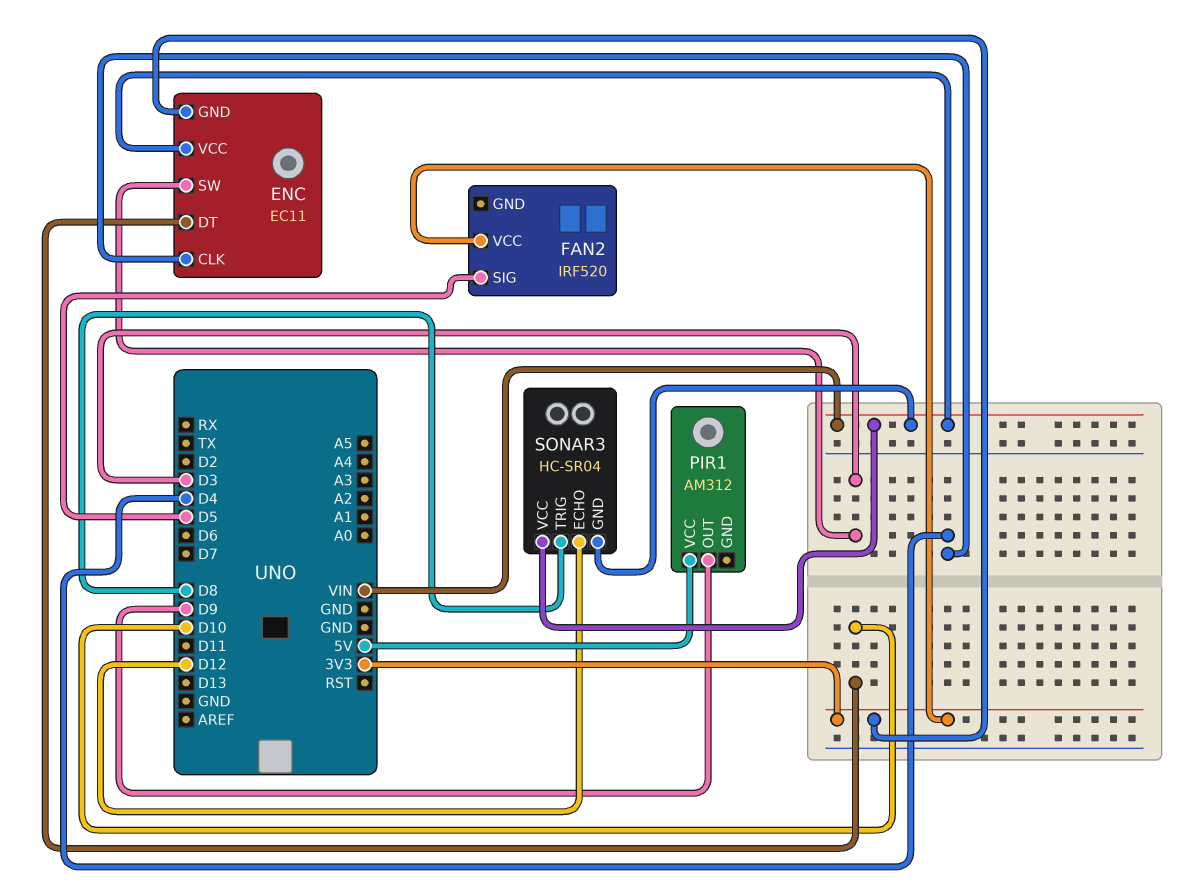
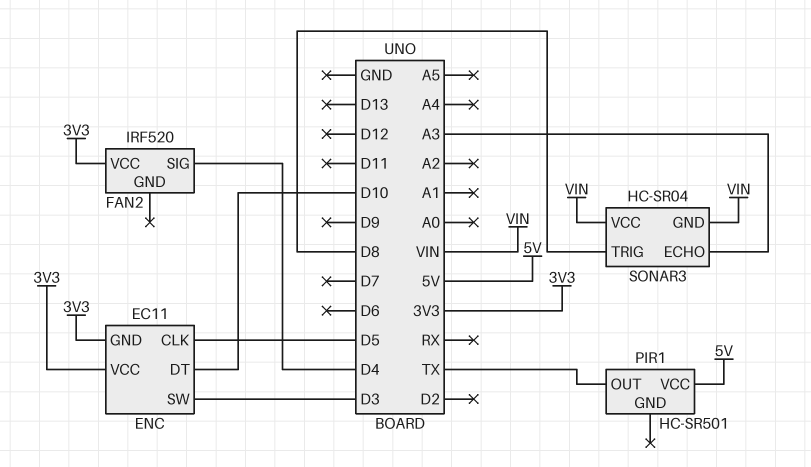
ENC pin CLK: D4 -> D5
ENC pin VCC: VIN -> 3V3
FAN2 pin SIG: D5 -> D4
PIR1: AM312 -> HC-SR501
PIR1 pin OUT: D9 -> TX
SONAR3 pin ECHO: D12 -> A3

